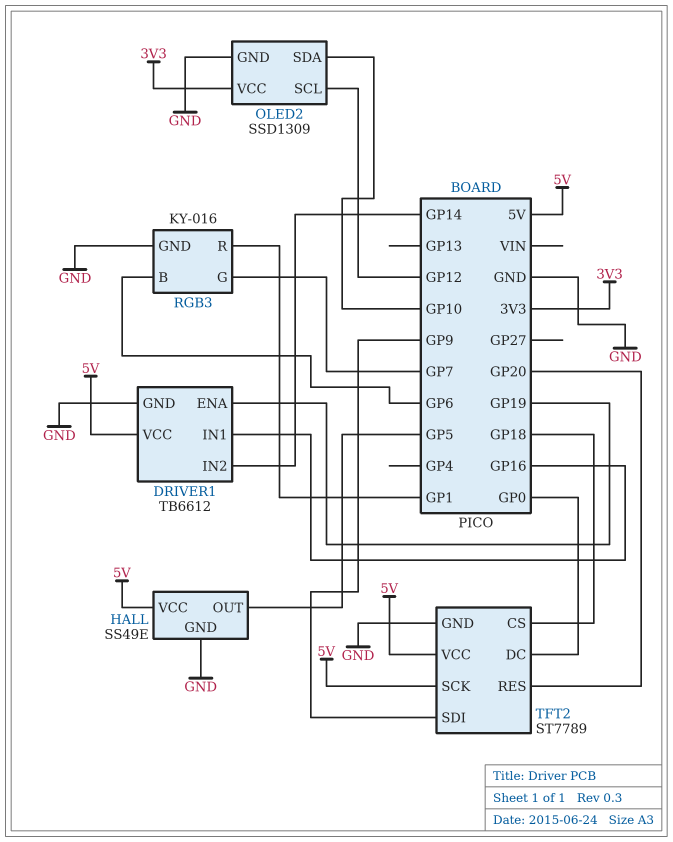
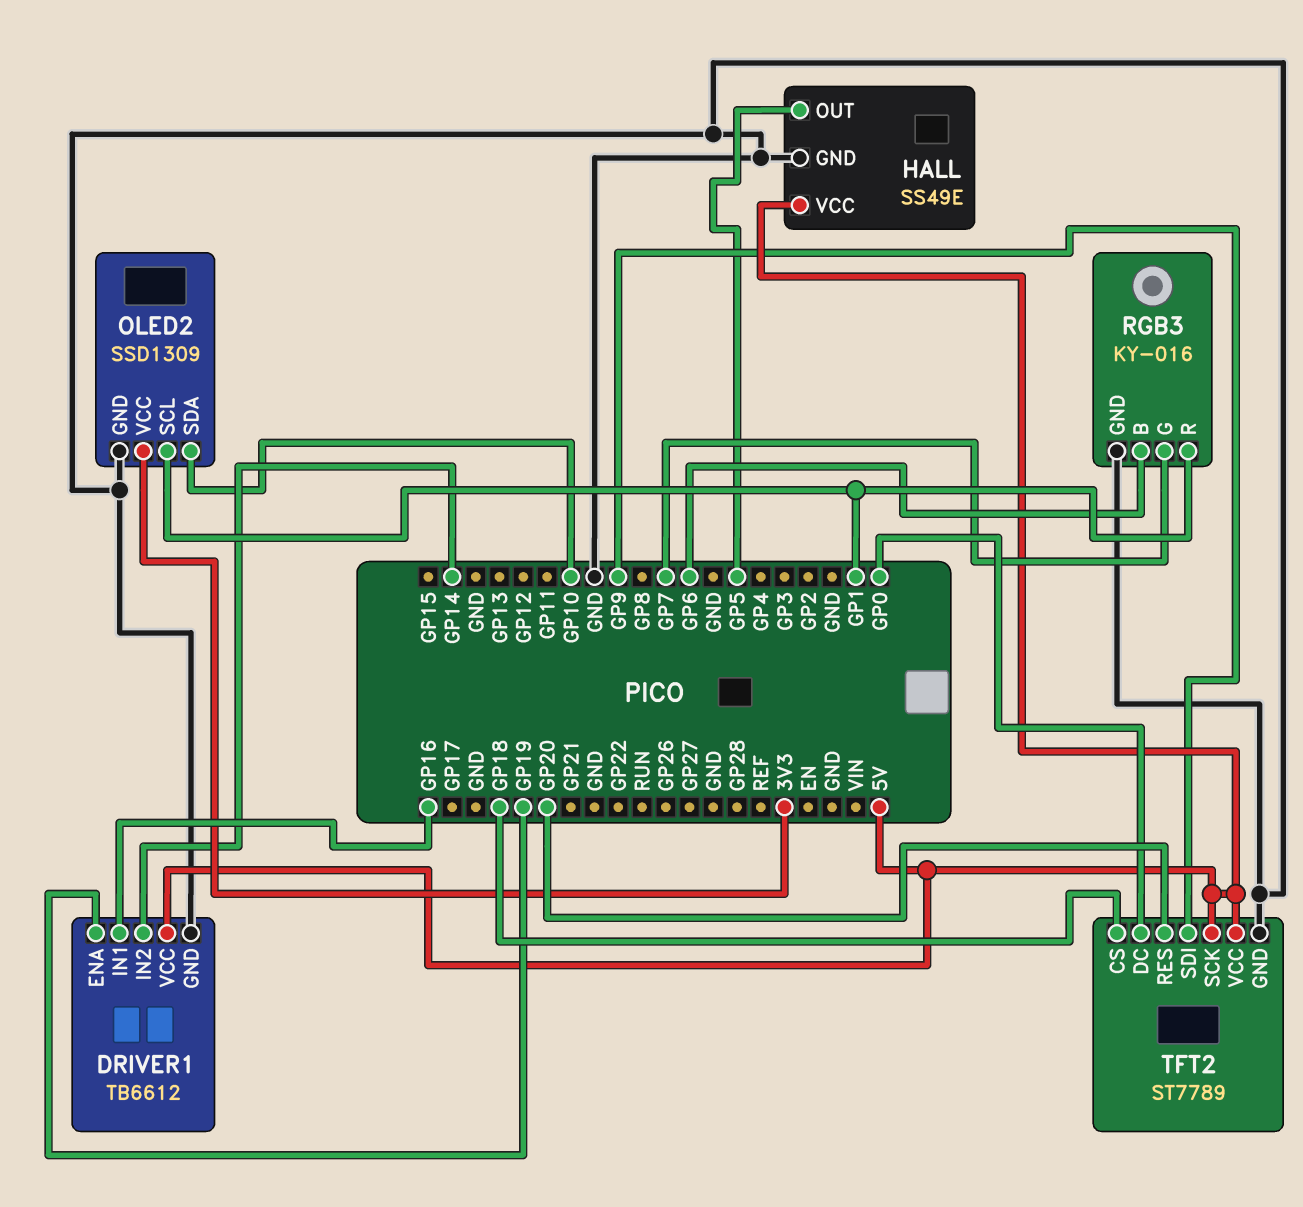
OLED2 pin SCL: GP12 -> GP1

